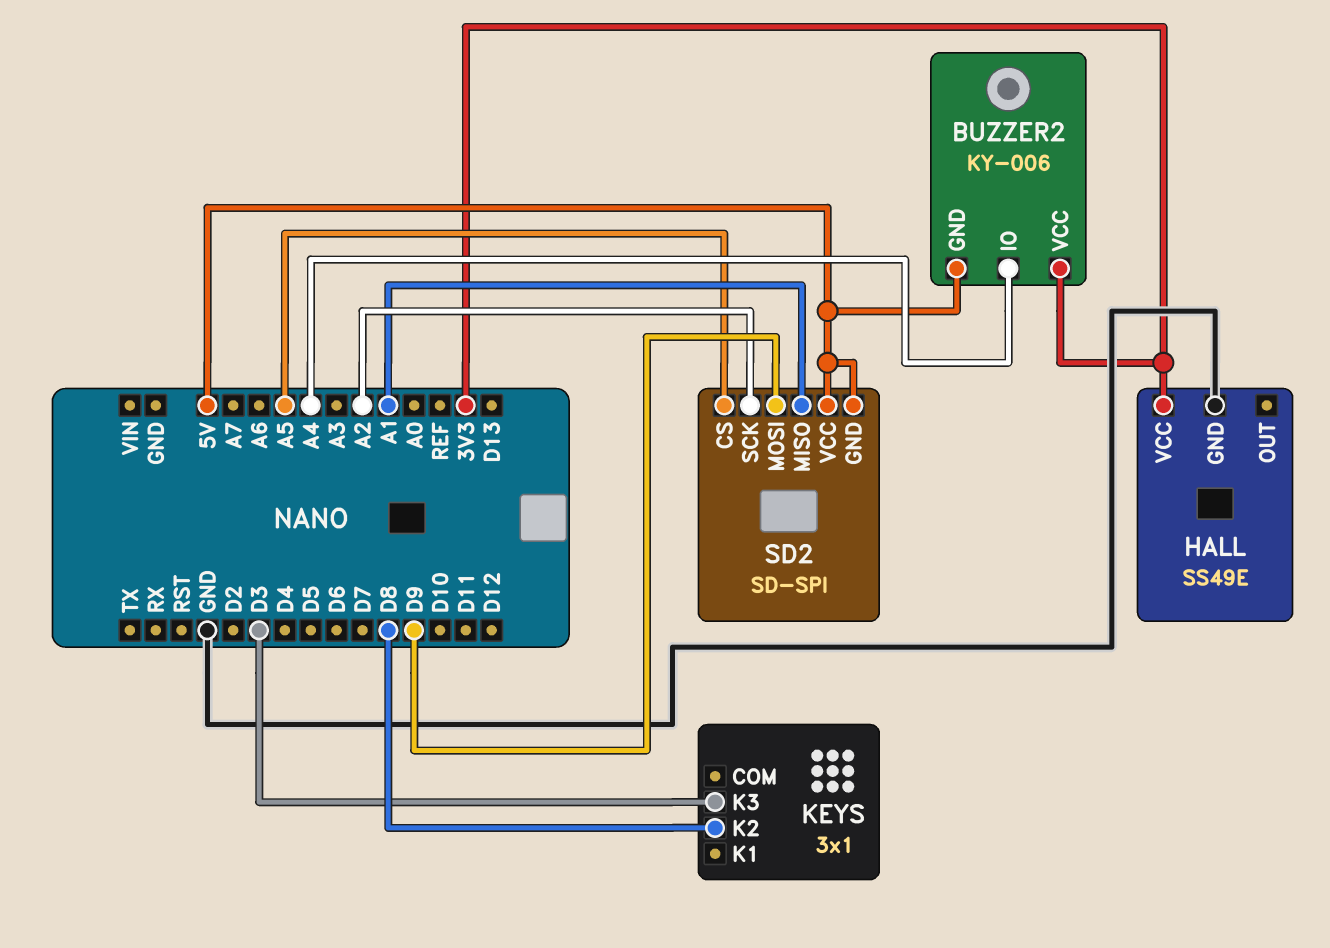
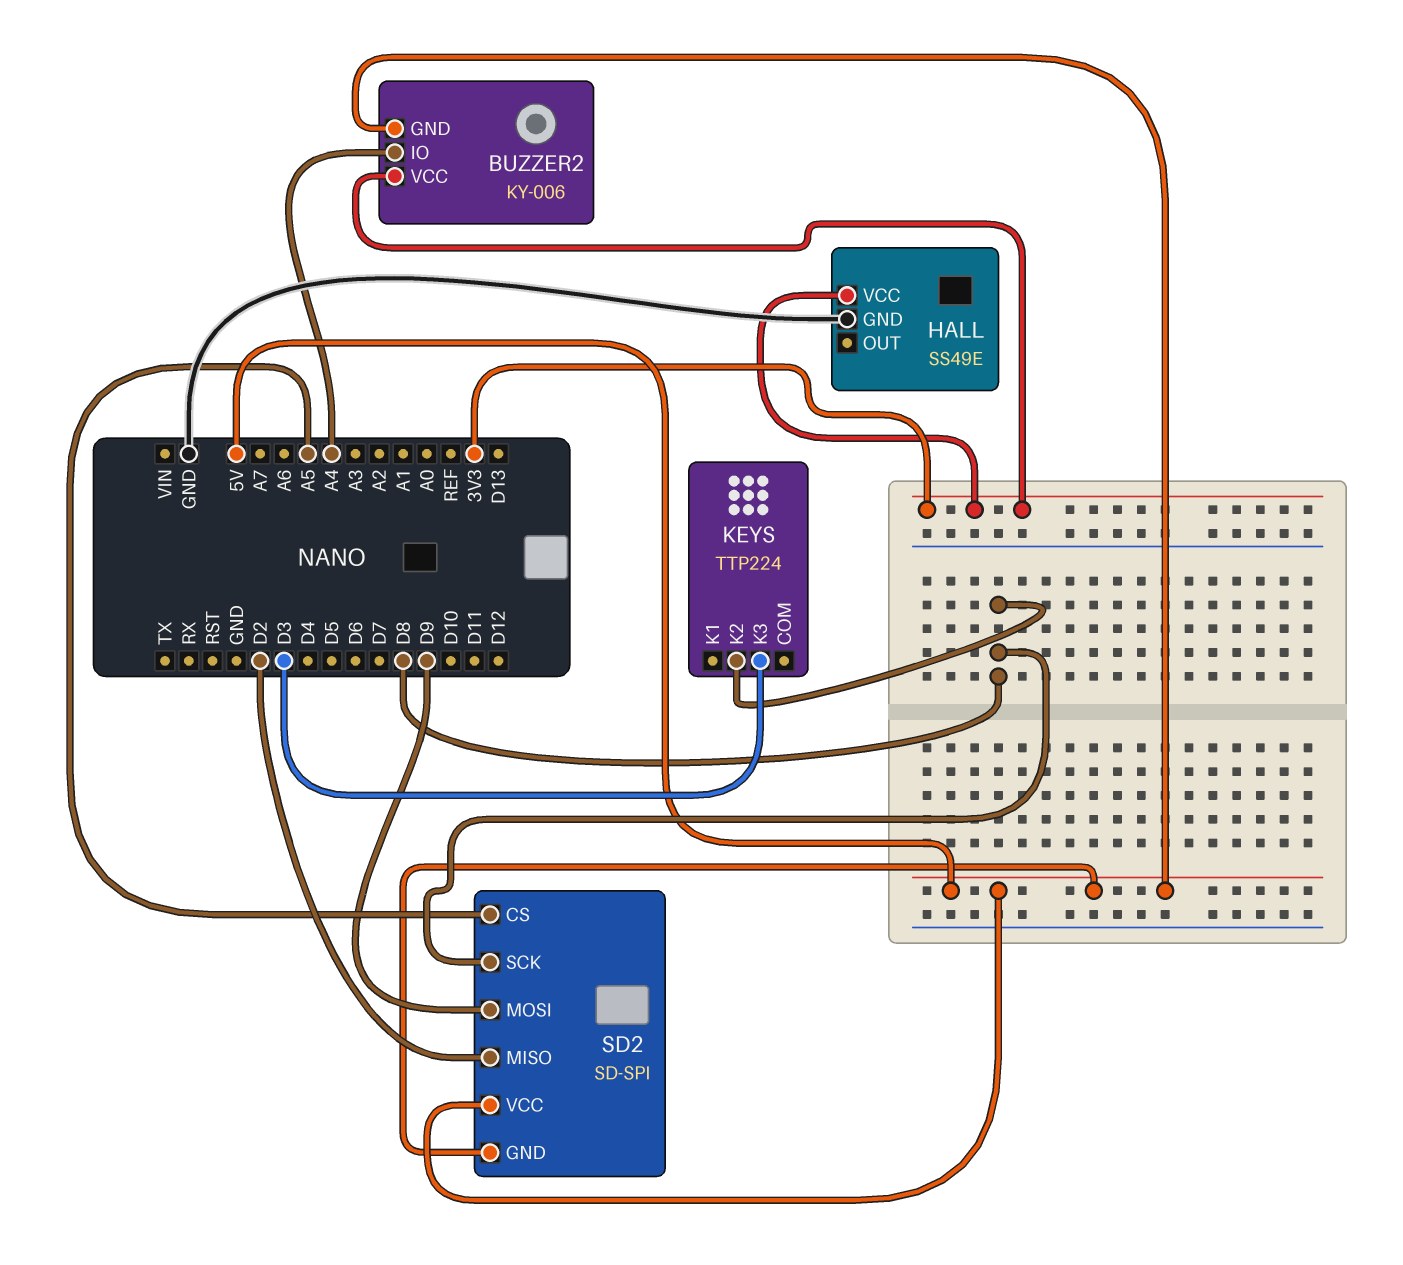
KEYS: 3x1 -> TTP224
SD2 pin MISO: A1 -> D2
SD2 pin SCK: A2 -> D8

